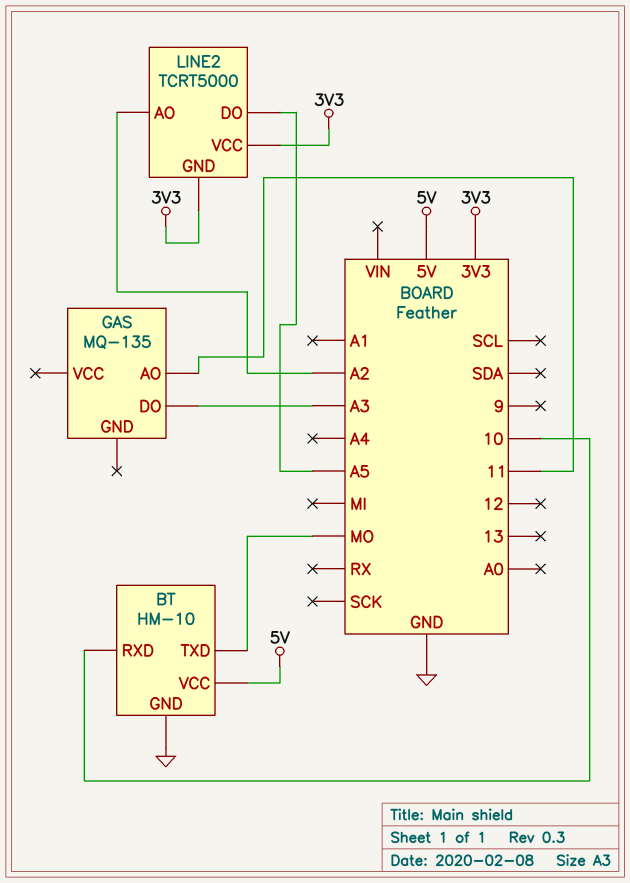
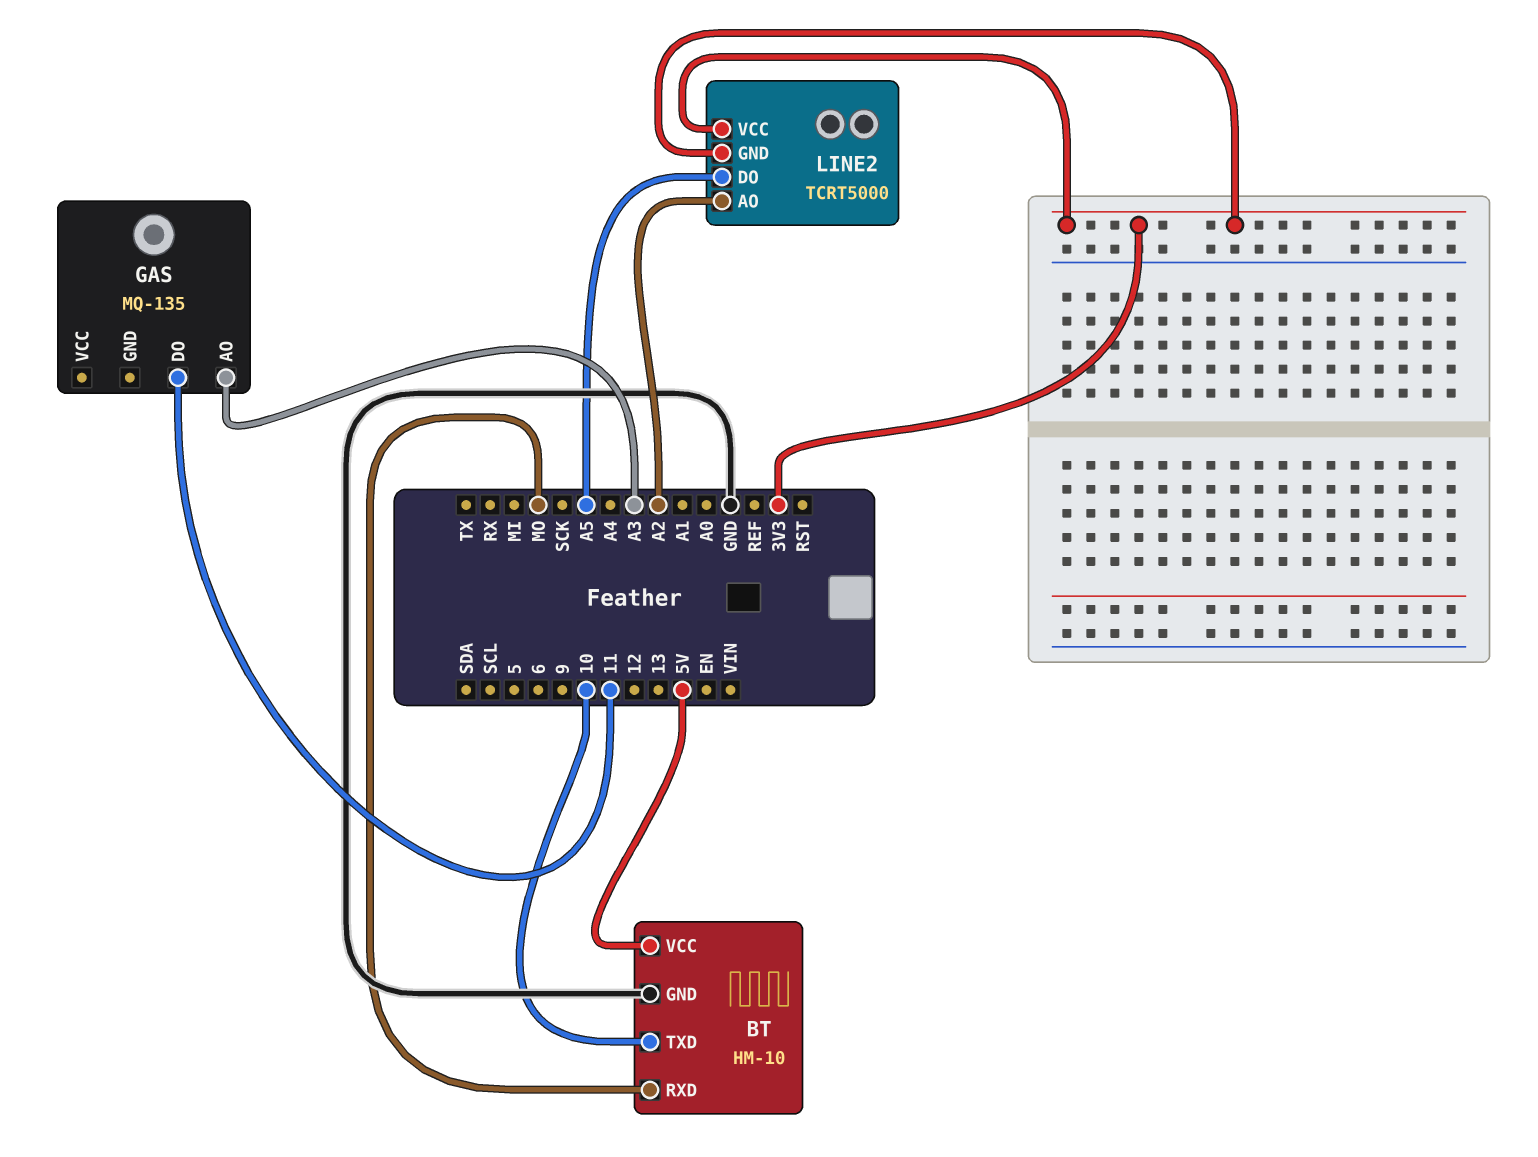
BT pin RXD: 10 -> MO
BT pin TXD: MO -> 10
GAS pin AO: 11 -> A3
GAS pin DO: A3 -> 11

